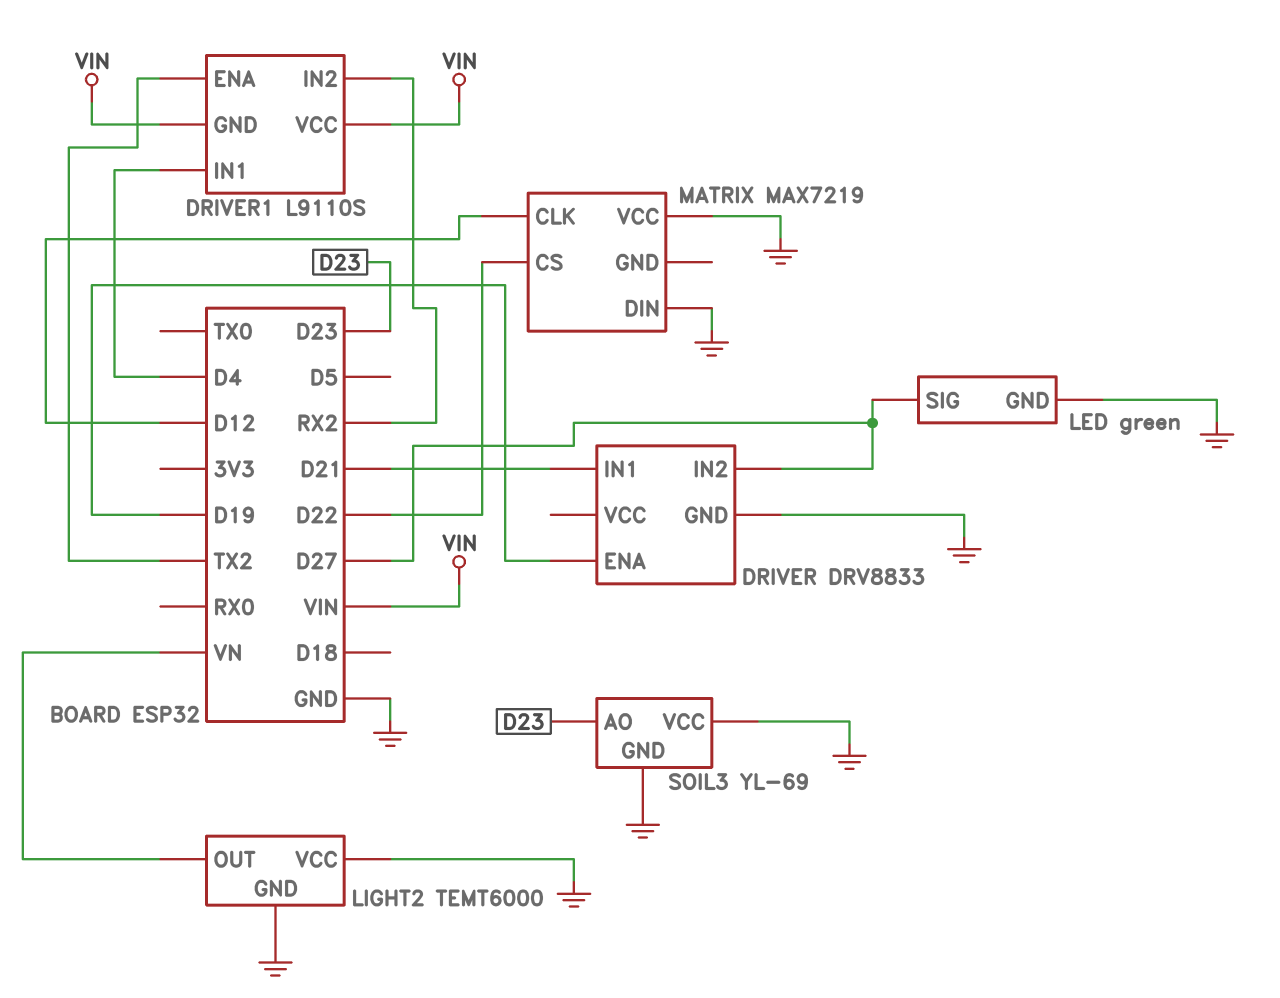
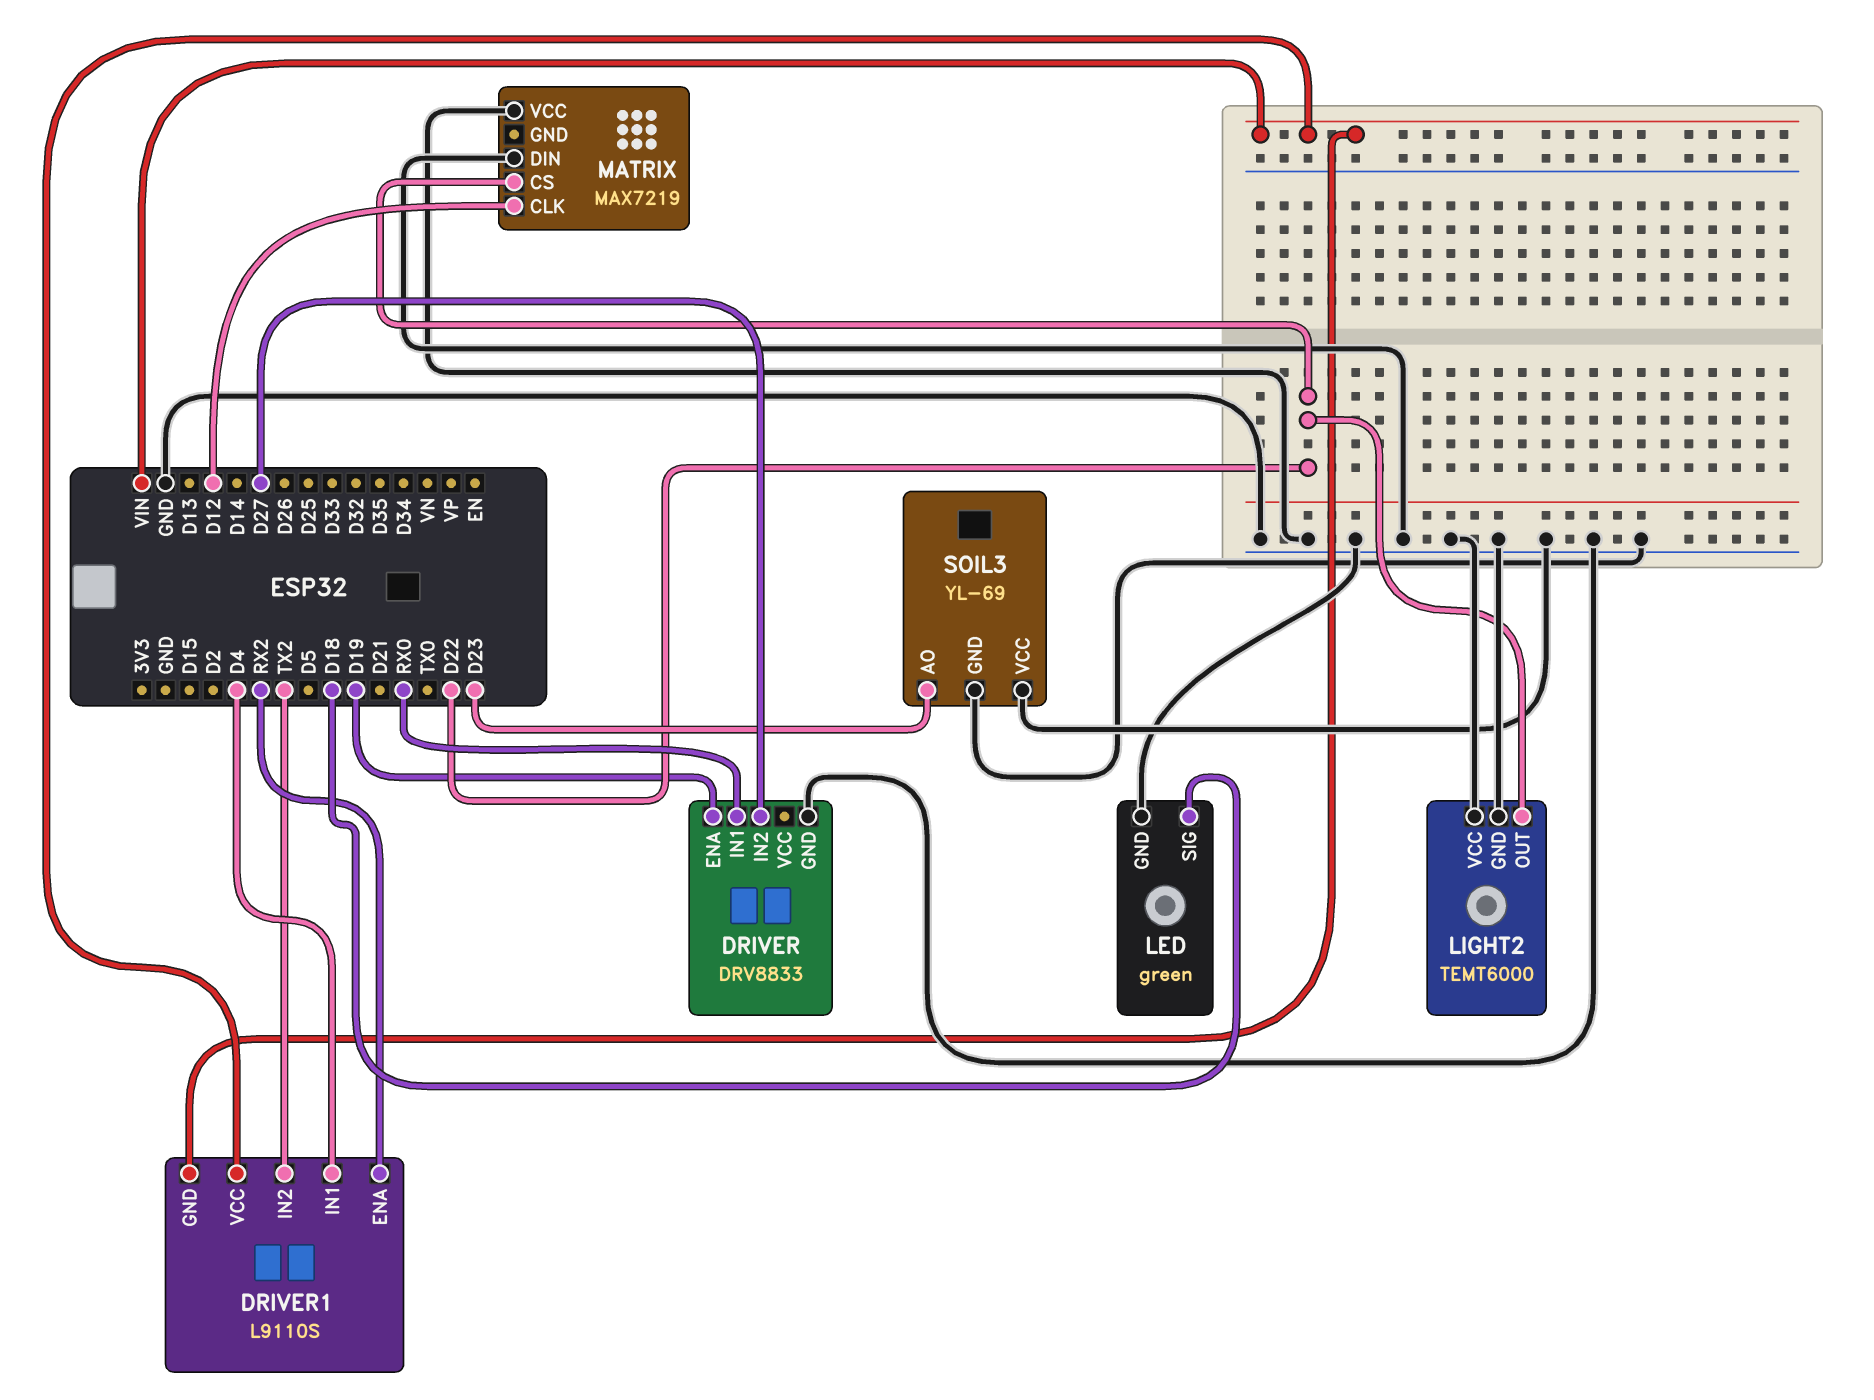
DRIVER pin IN1: D21 -> RX0
DRIVER1 pin ENA: TX2 -> RX2
DRIVER1 pin IN2: RX2 -> TX2
LED pin SIG: D27 -> D18
LIGHT2 pin OUT: VN -> D22

